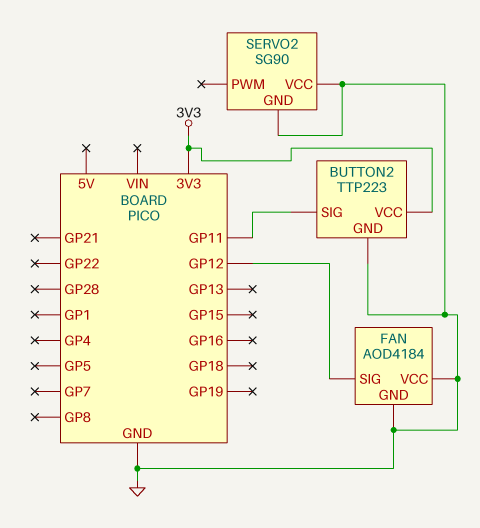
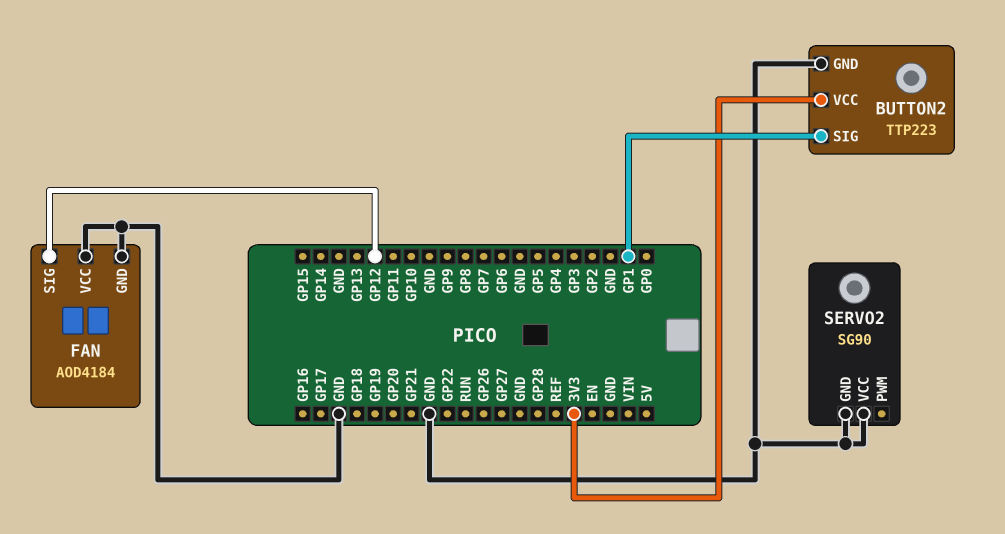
BUTTON2 pin SIG: GP11 -> GP1

